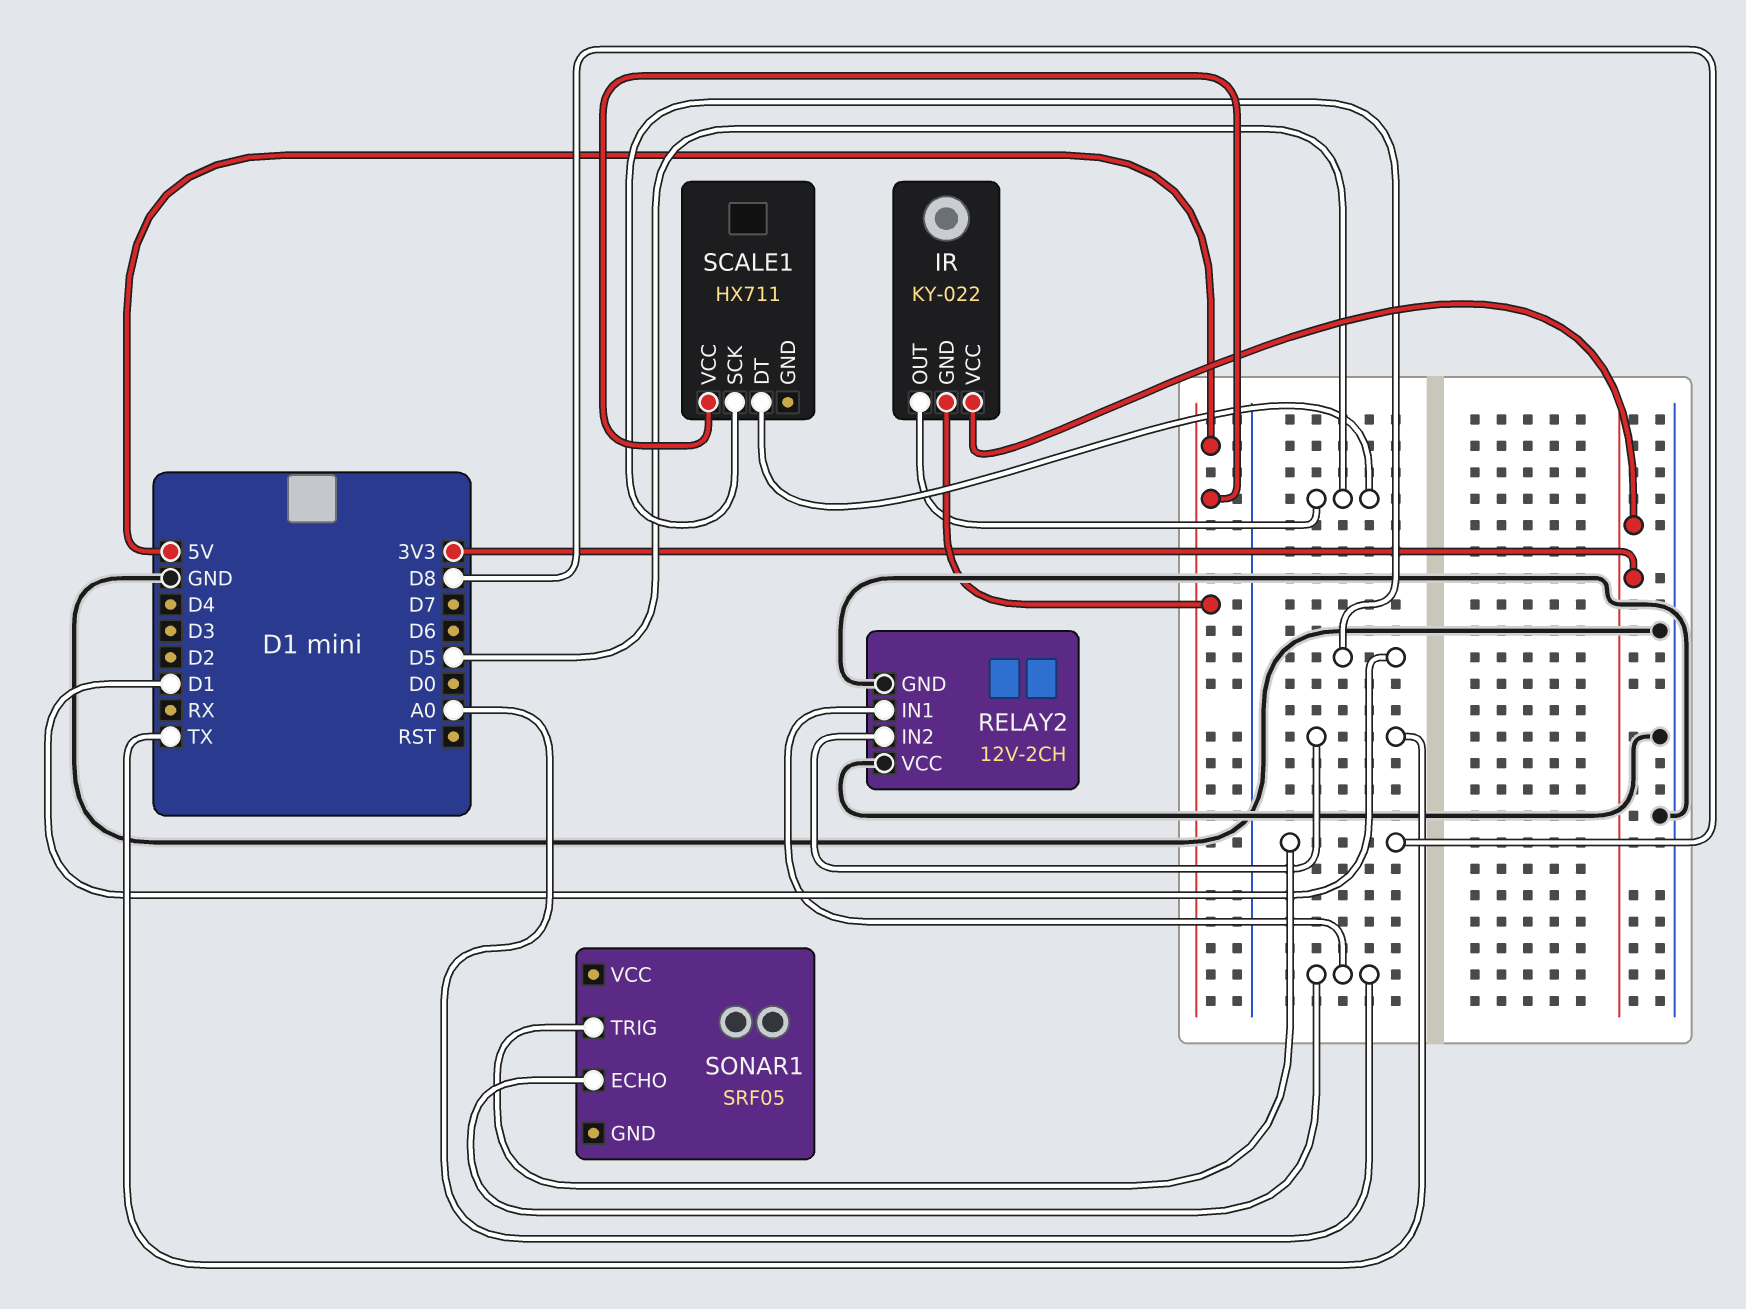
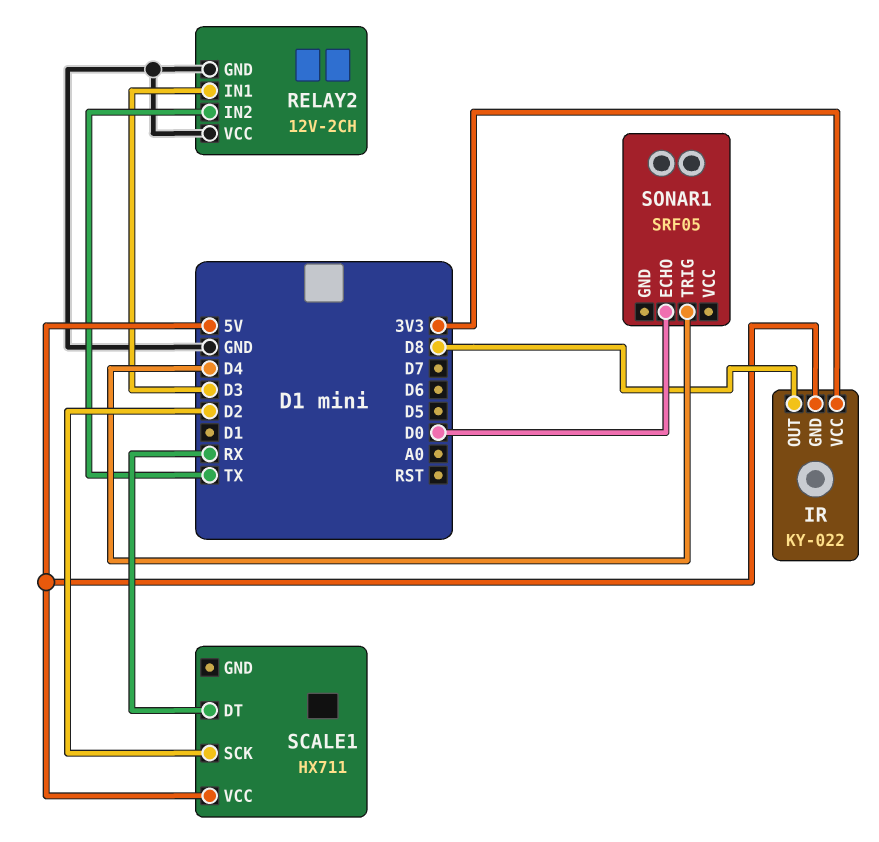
IR pin OUT: D5 -> D8
RELAY2 pin IN1: A0 -> D3
SCALE1 pin DT: D5 -> RX
SCALE1 pin SCK: D1 -> D2
SONAR1 pin ECHO: A0 -> D0
SONAR1 pin TRIG: D8 -> D4

